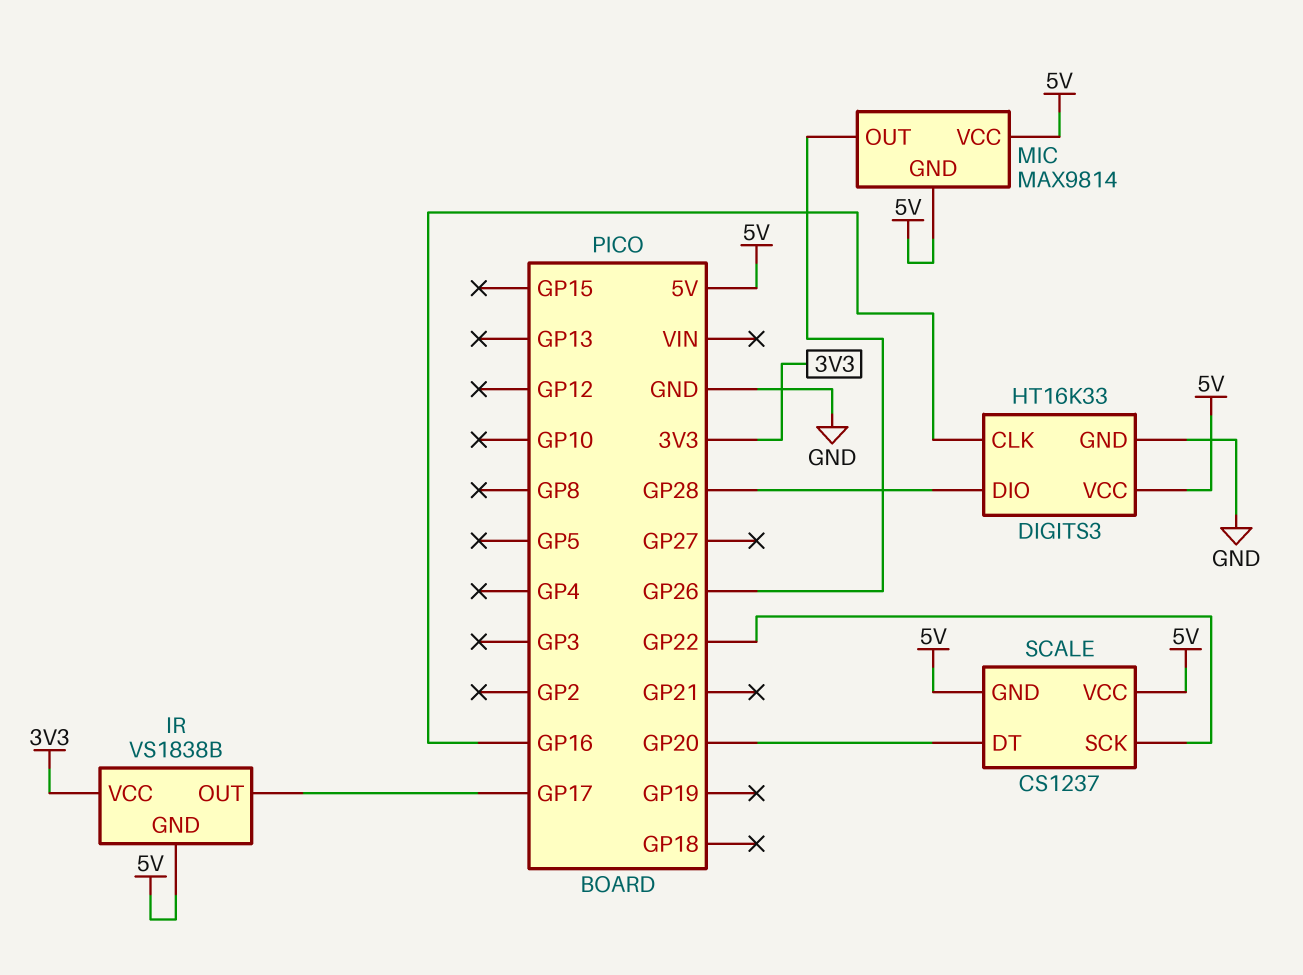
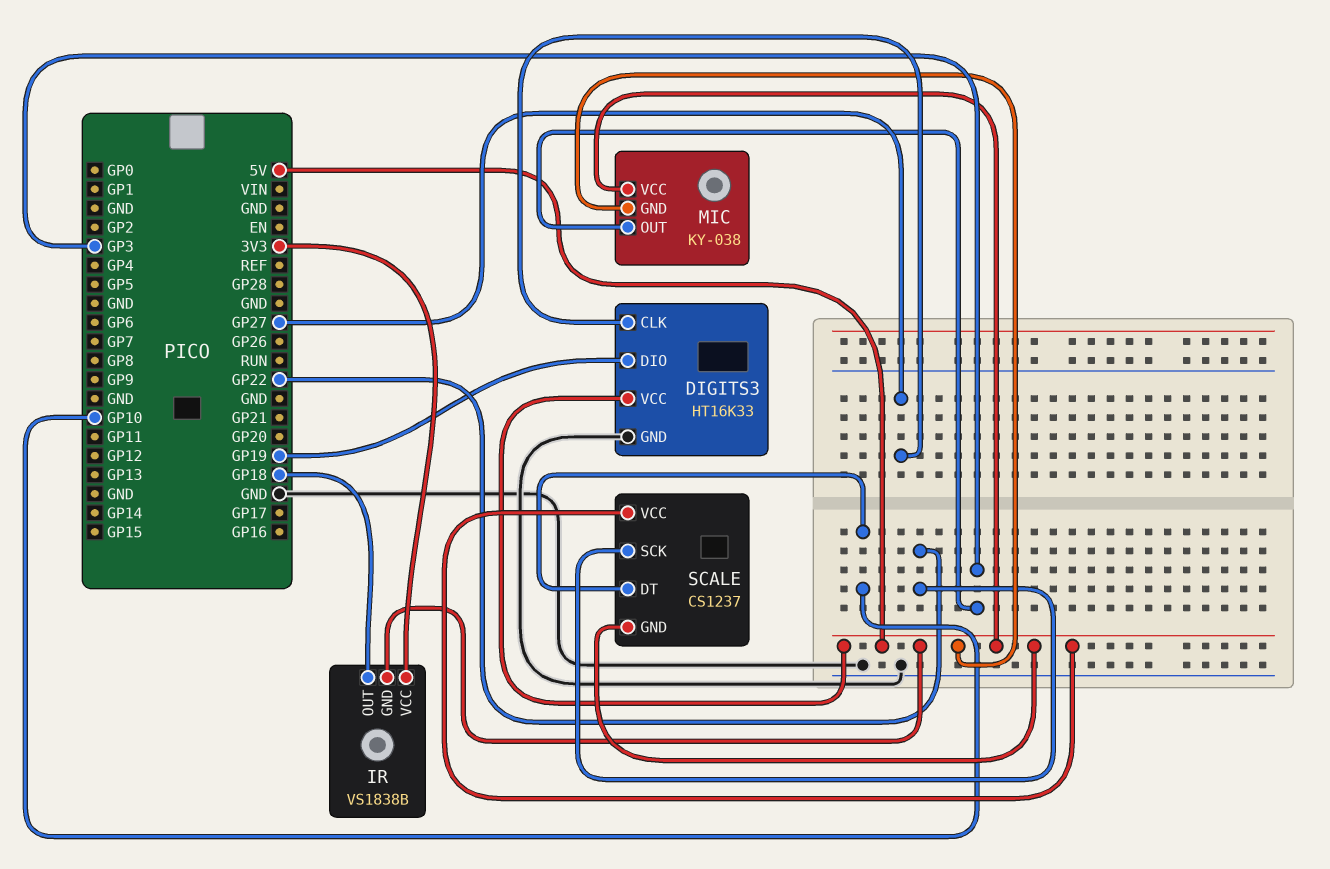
DIGITS3 pin CLK: GP16 -> GP27
DIGITS3 pin DIO: GP28 -> GP19
IR pin OUT: GP17 -> GP18
MIC: MAX9814 -> KY-038
MIC pin OUT: GP26 -> GP3
SCALE pin DT: GP20 -> GP10

